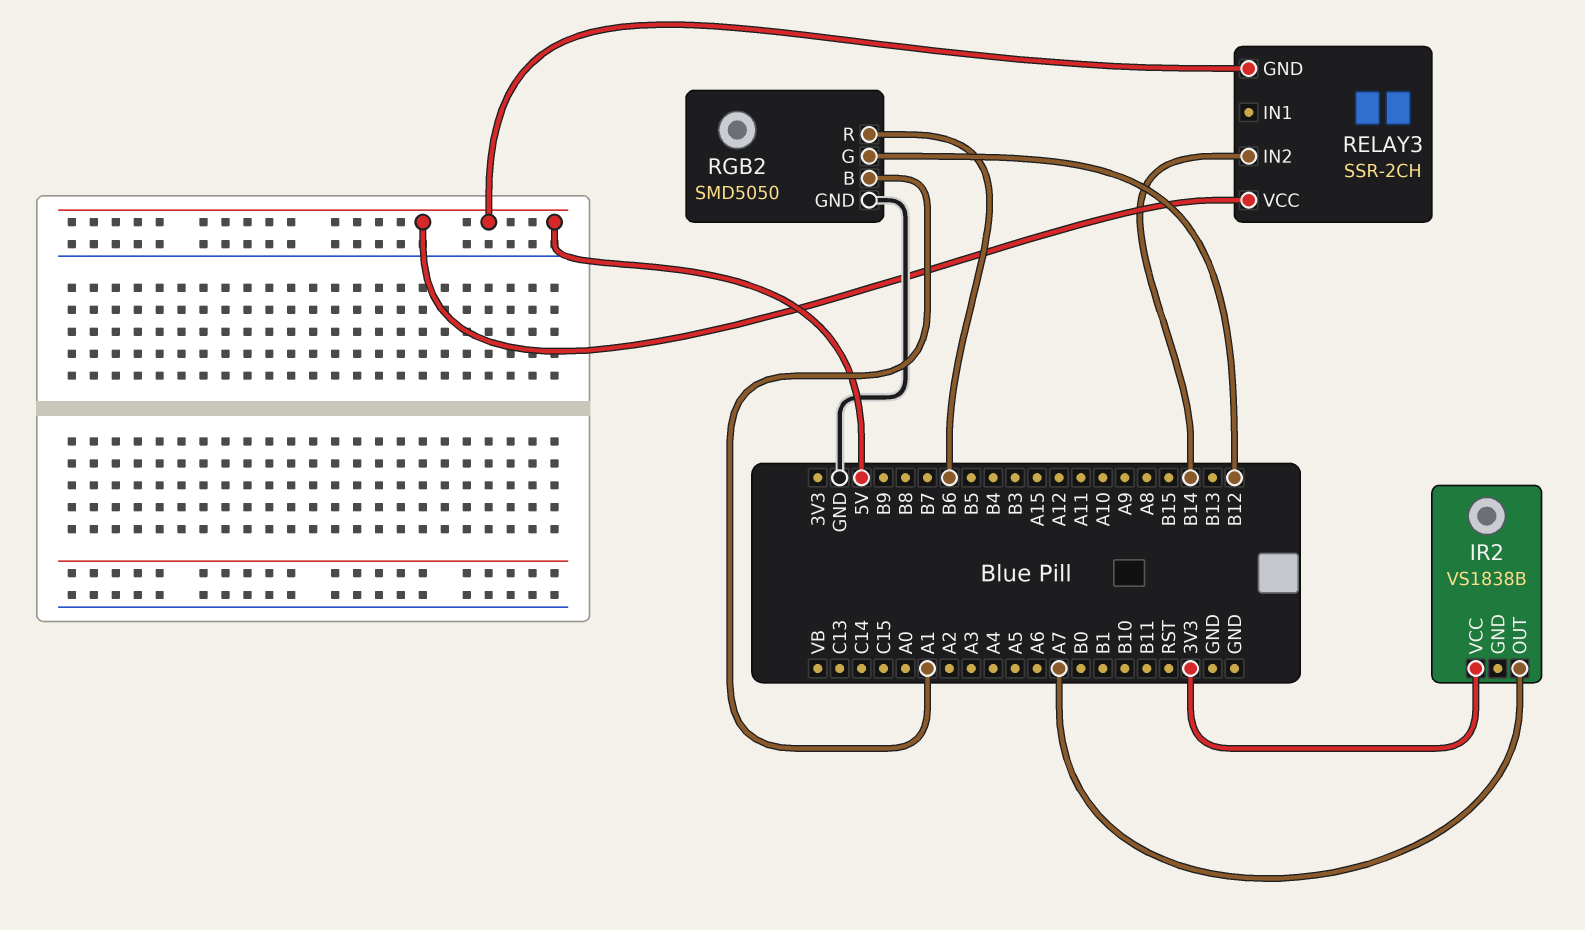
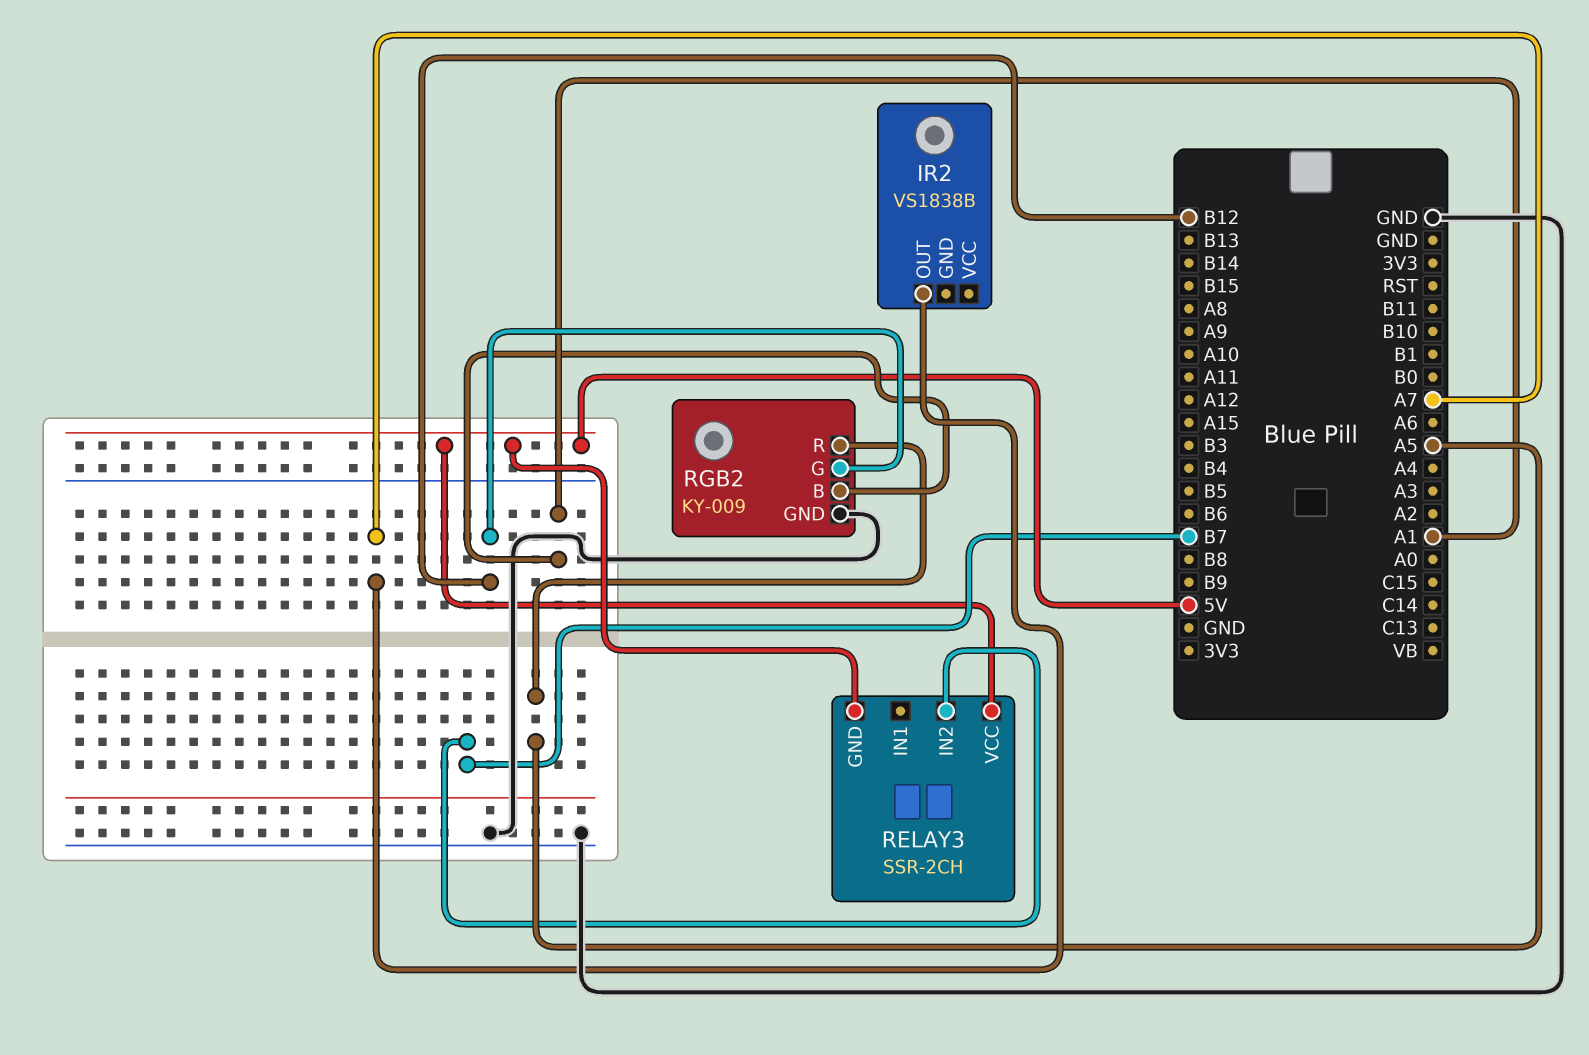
IR2 pin VCC: 3V3 -> none
RELAY3 pin IN2: B14 -> B7
RGB2: SMD5050 -> KY-009
RGB2 pin R: B6 -> A5

